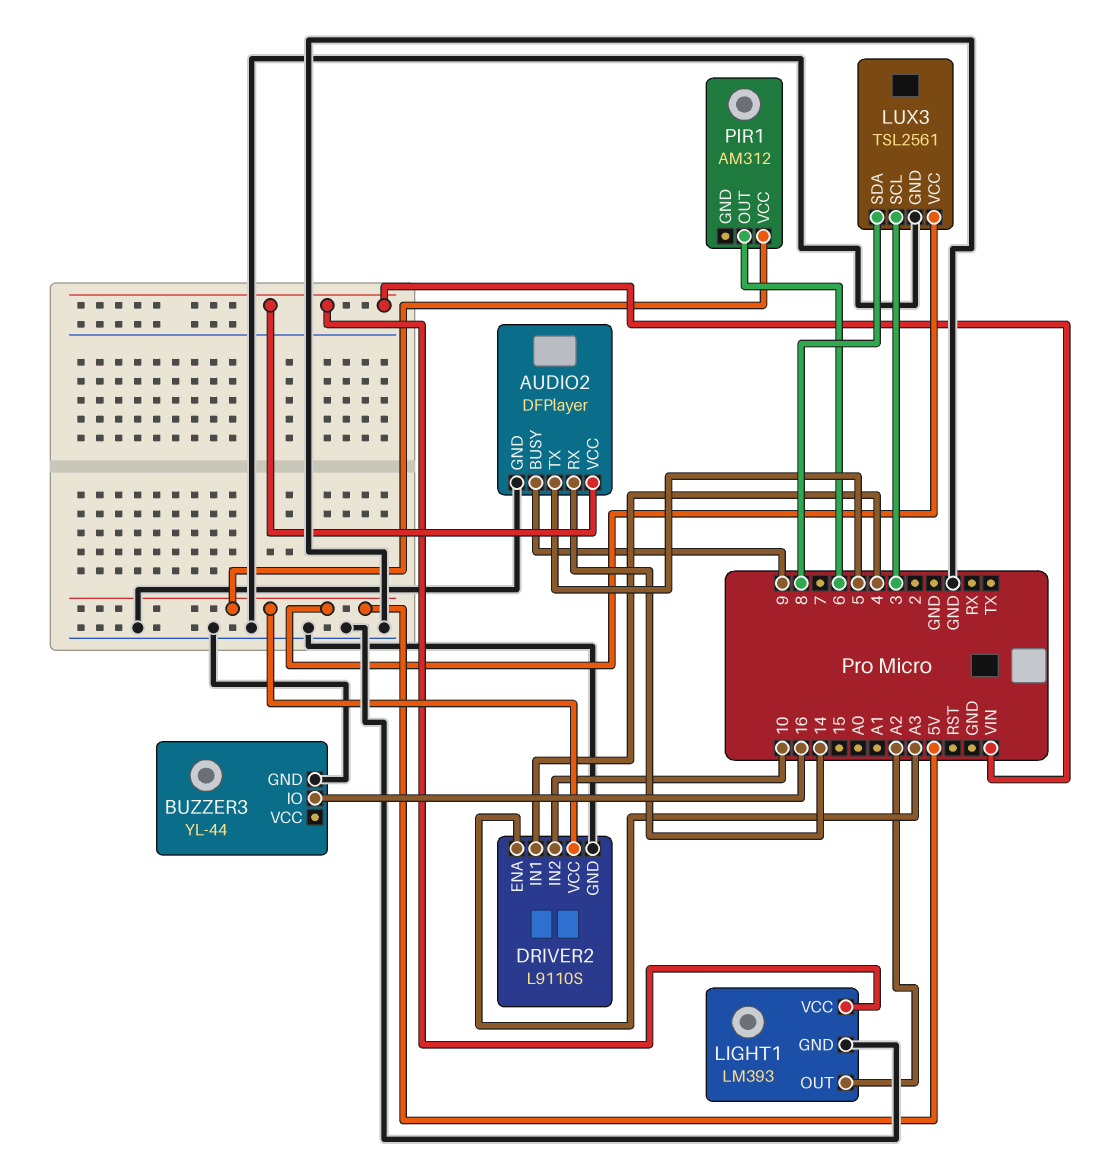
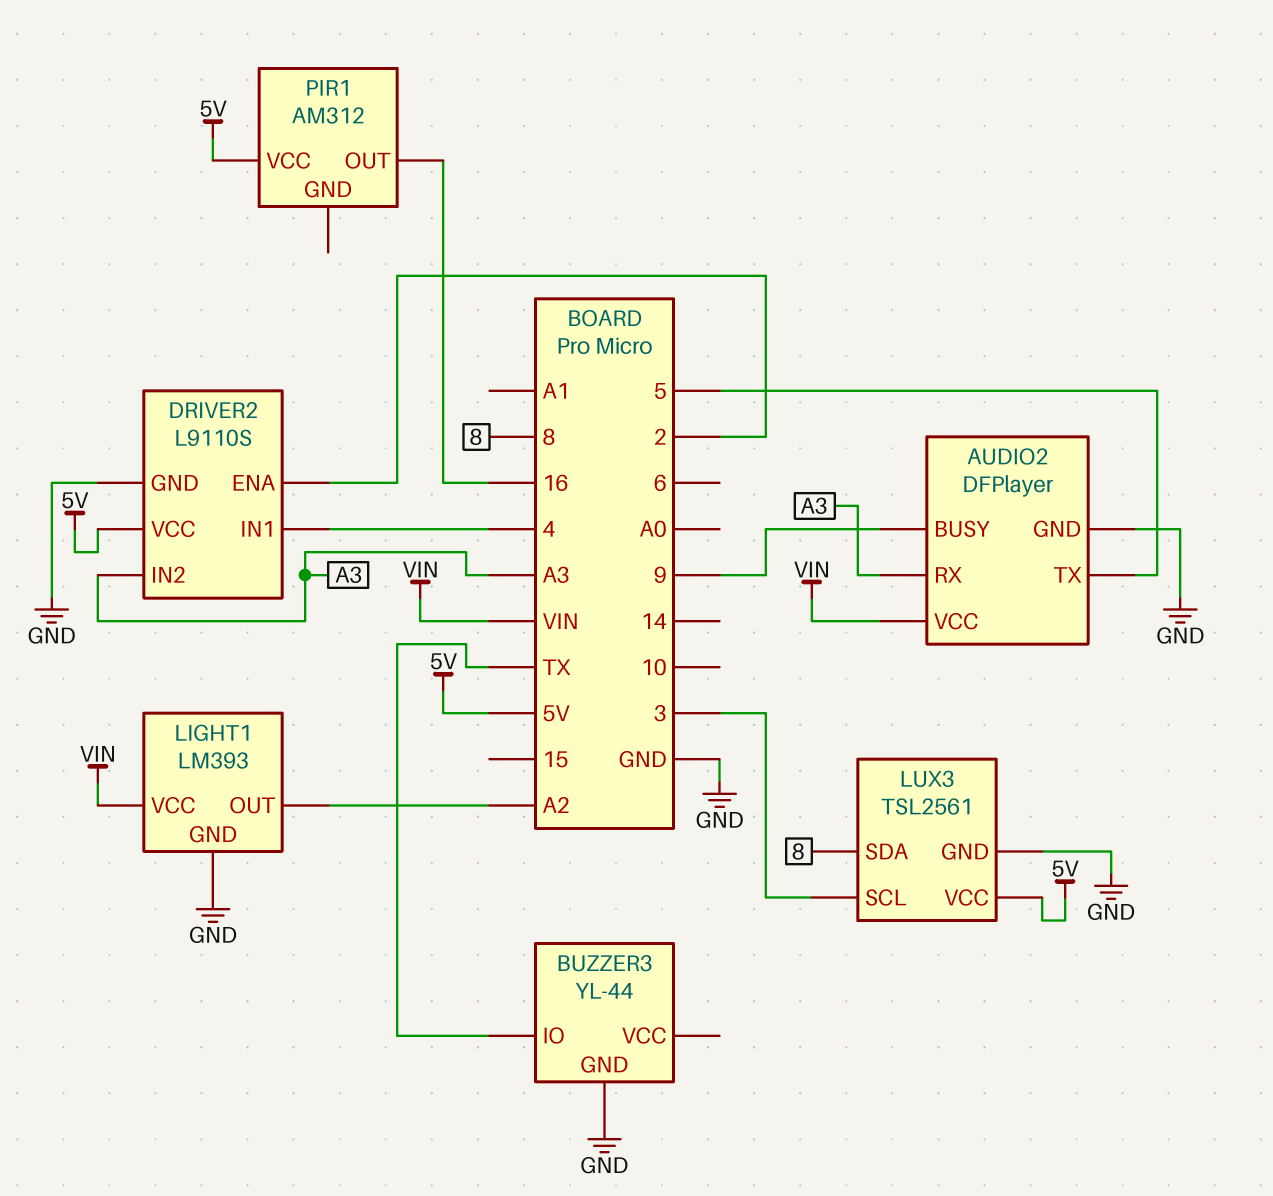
AUDIO2 pin RX: 14 -> A3
BUZZER3 pin IO: 16 -> TX
DRIVER2 pin ENA: A3 -> 2
DRIVER2 pin IN2: 10 -> A3
PIR1 pin OUT: 6 -> 16

